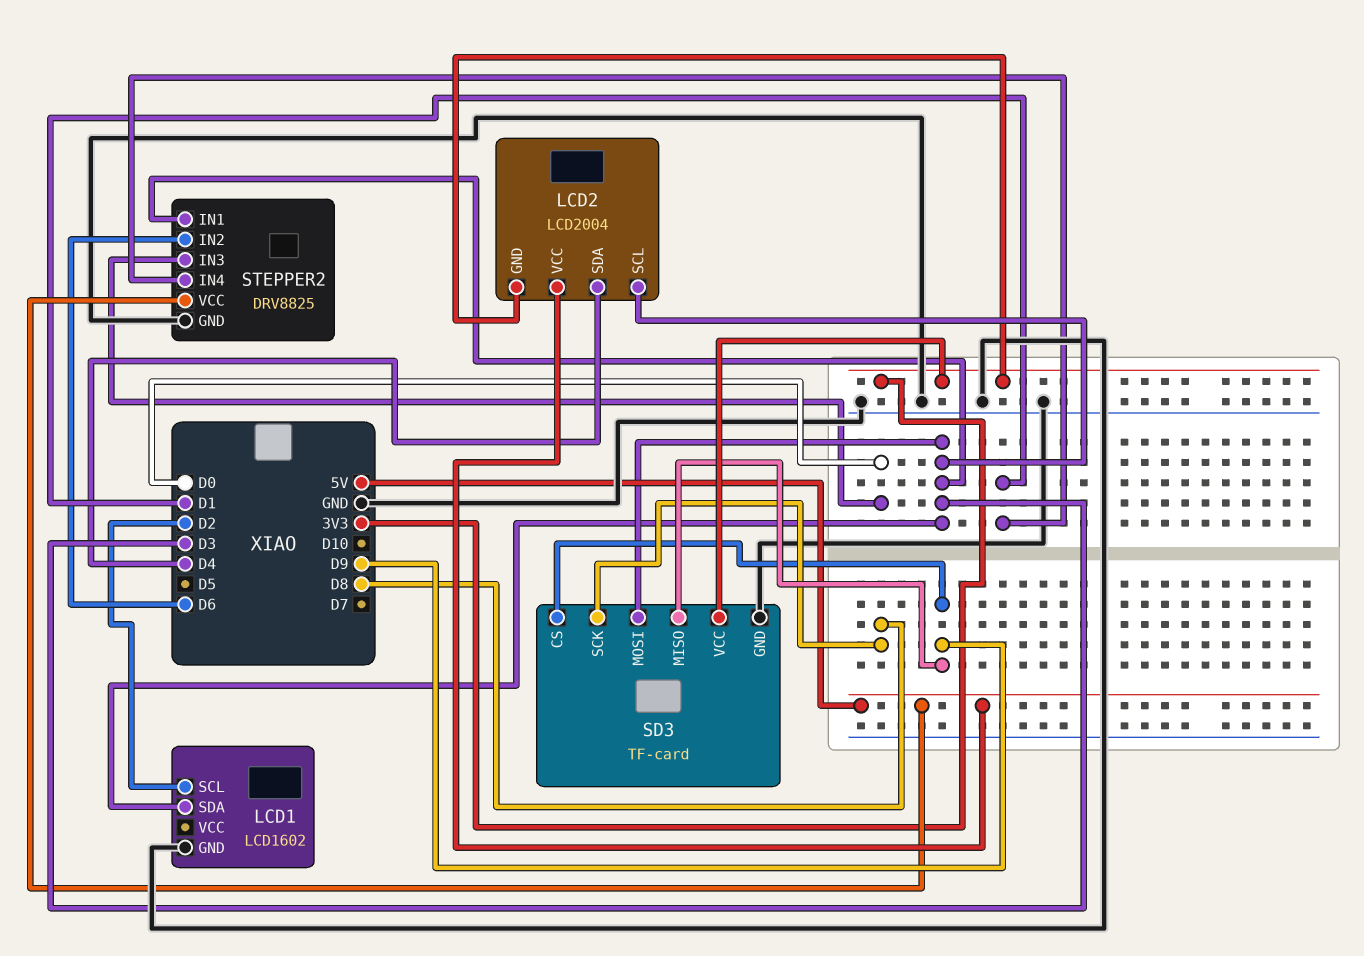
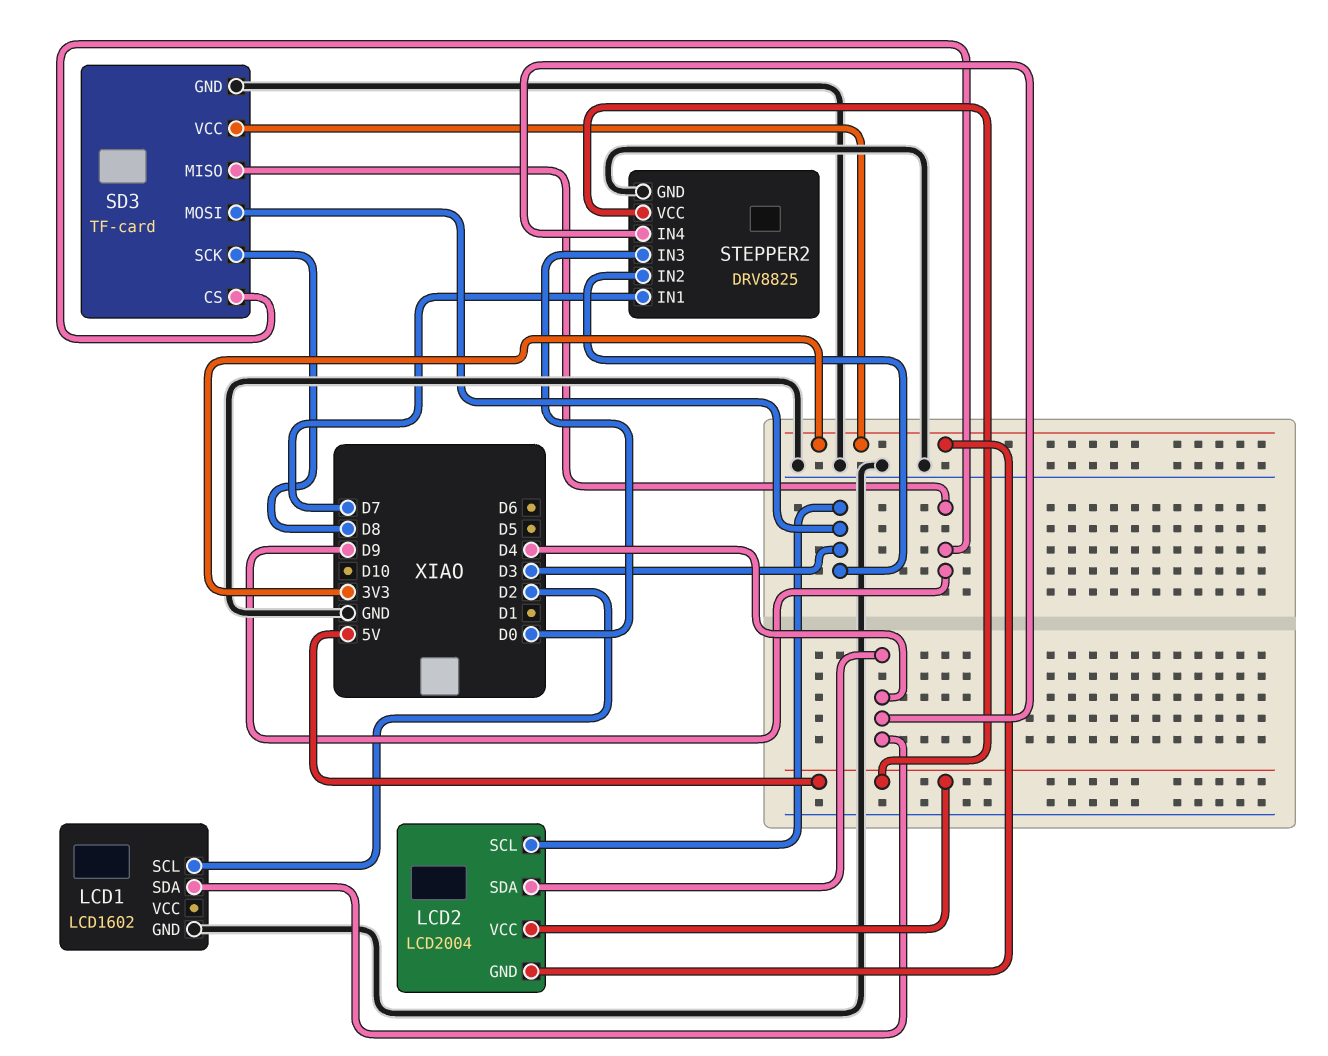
LCD1 pin SDA: D3 -> D4
STEPPER2 pin IN1: D3 -> D7
STEPPER2 pin IN2: D6 -> D3
STEPPER2 pin IN4: D1 -> D4

